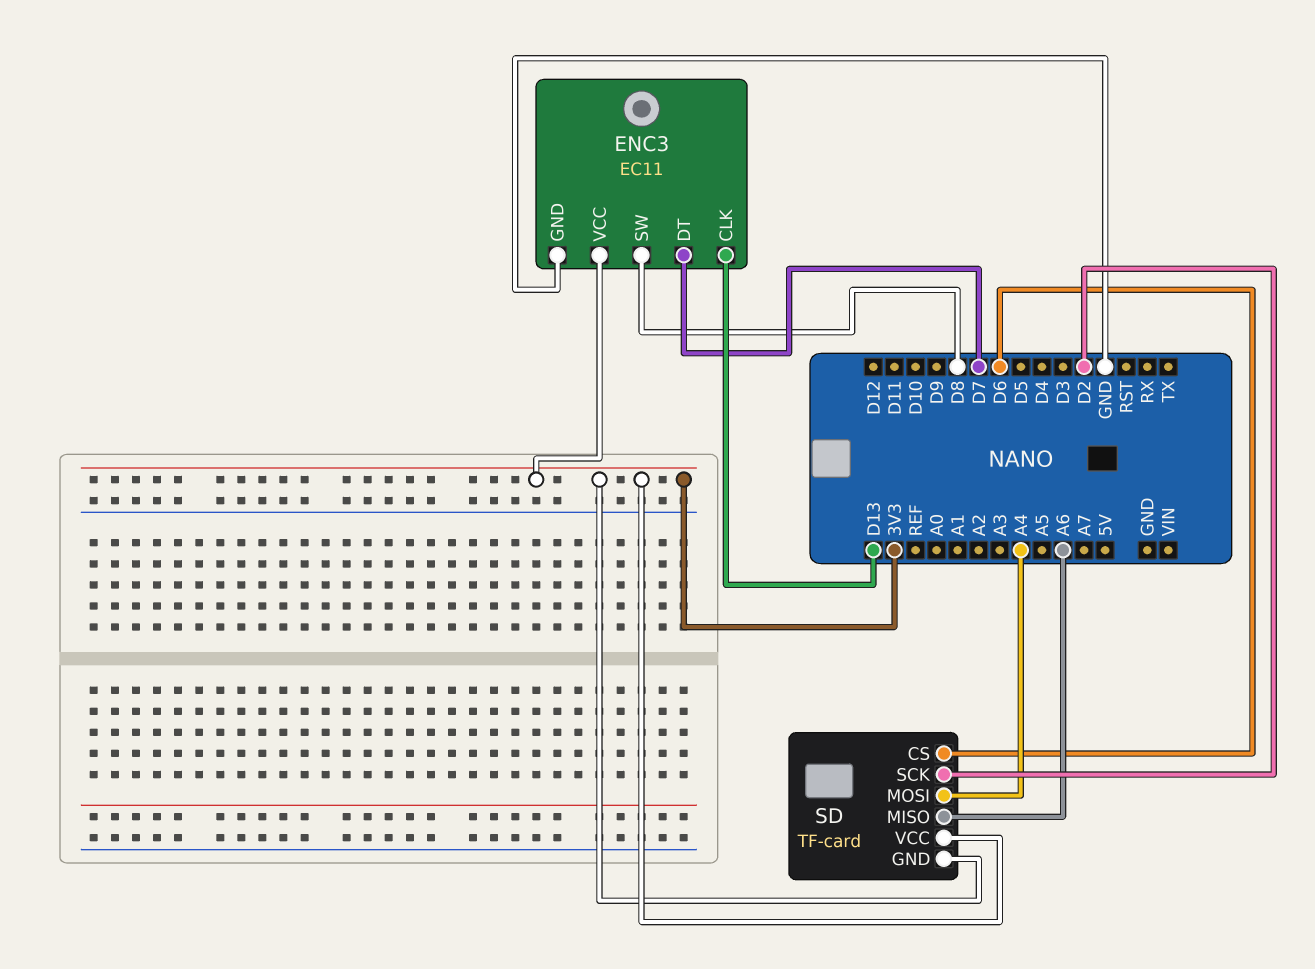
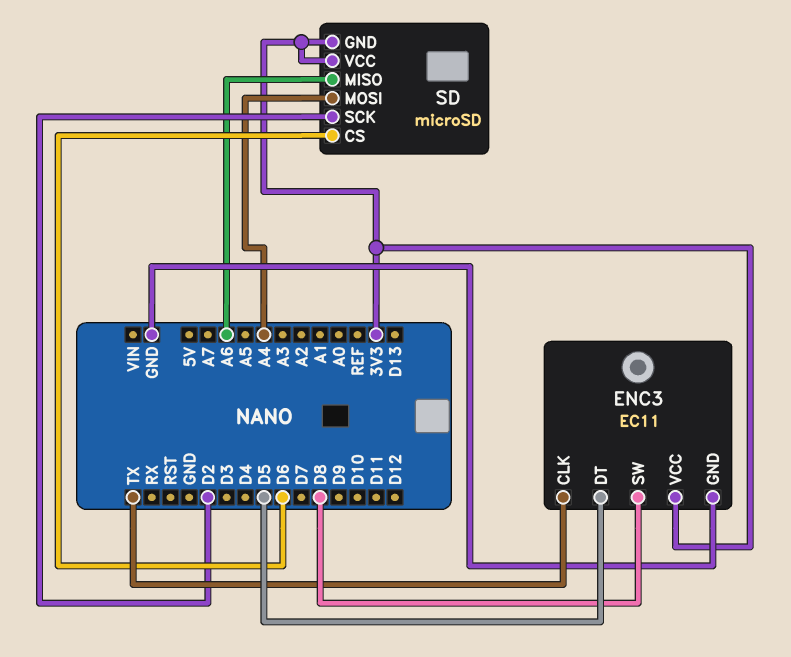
ENC3 pin CLK: D13 -> TX
ENC3 pin DT: D7 -> D5
SD: TF-card -> microSD

